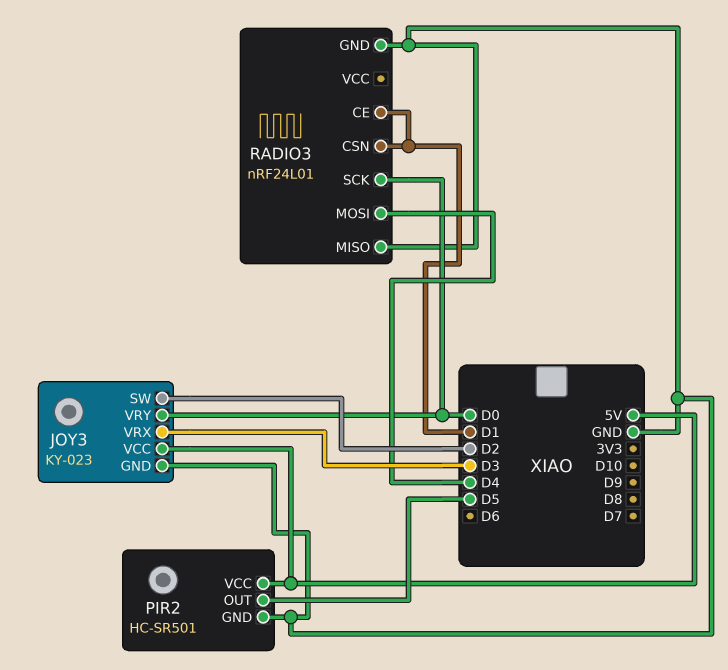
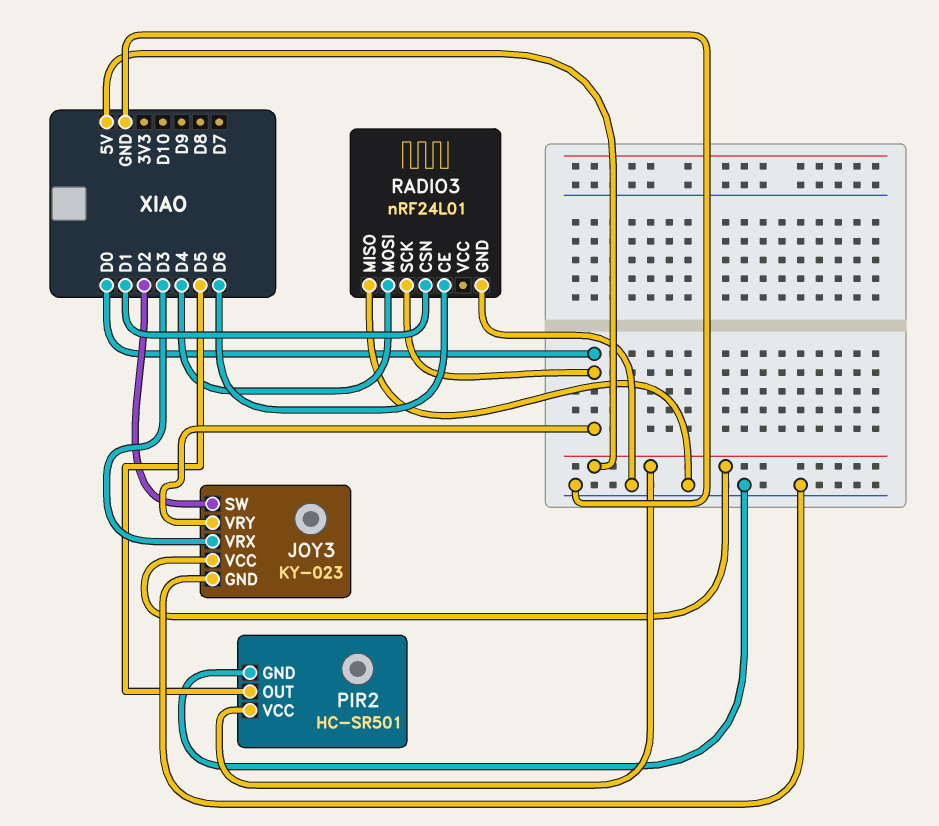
RADIO3 pin CE: D1 -> D6

